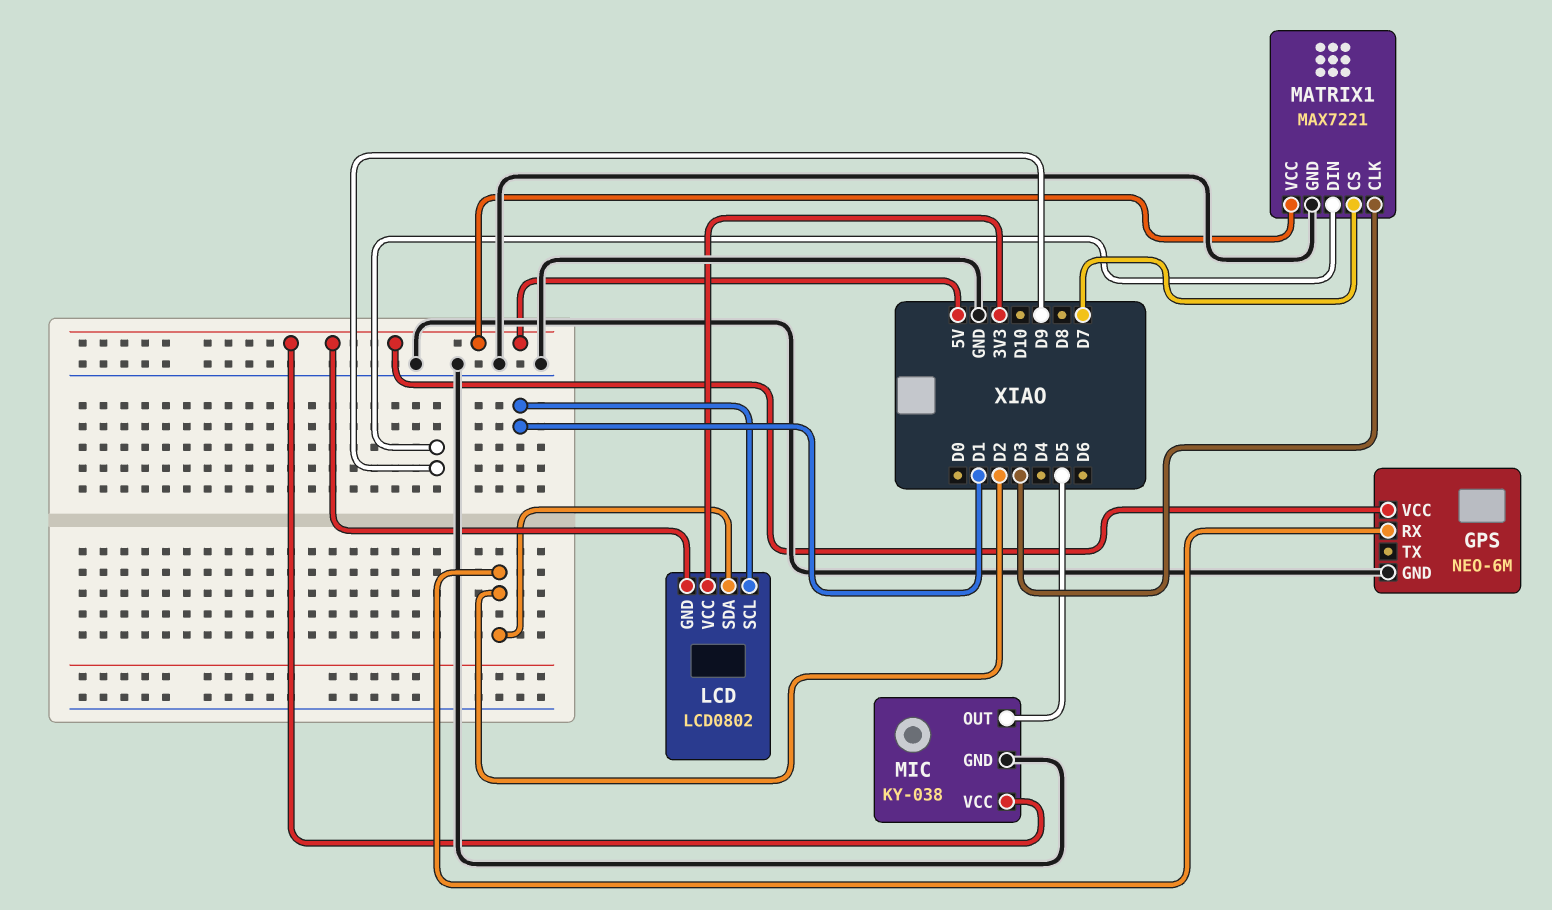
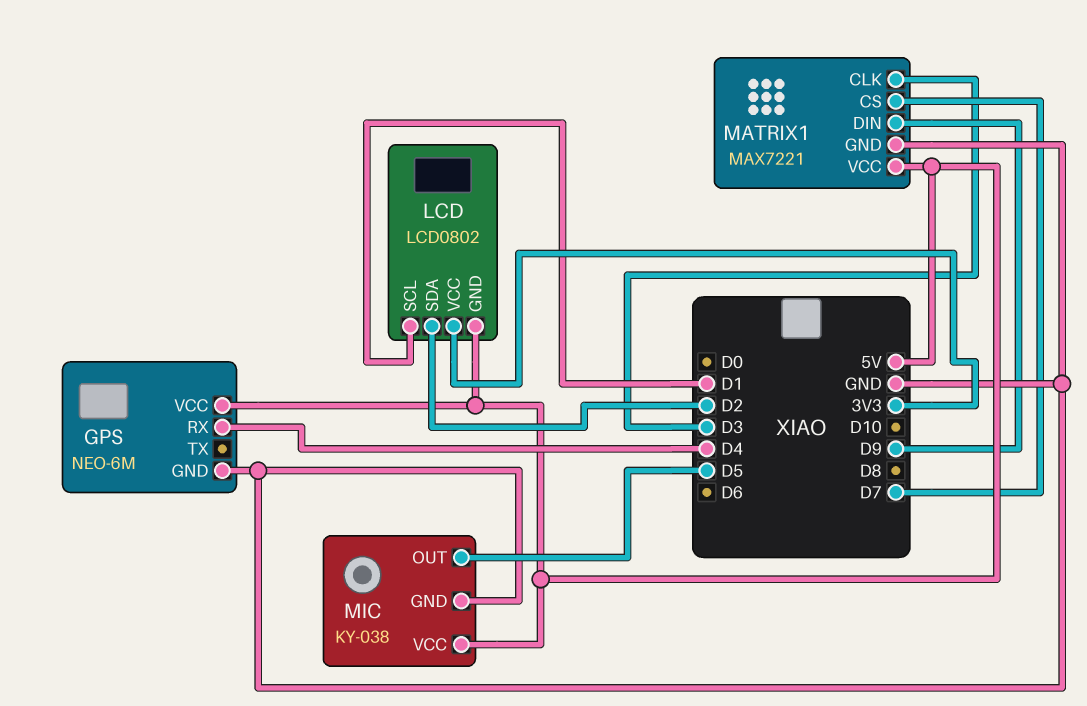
GPS pin RX: D2 -> D4

